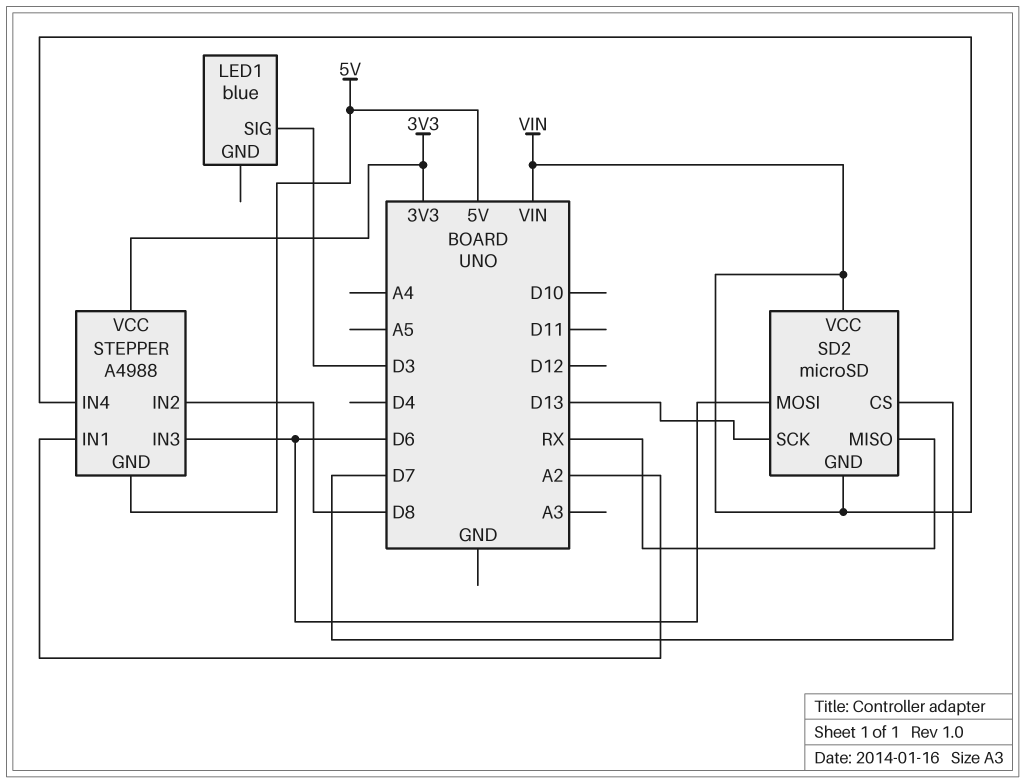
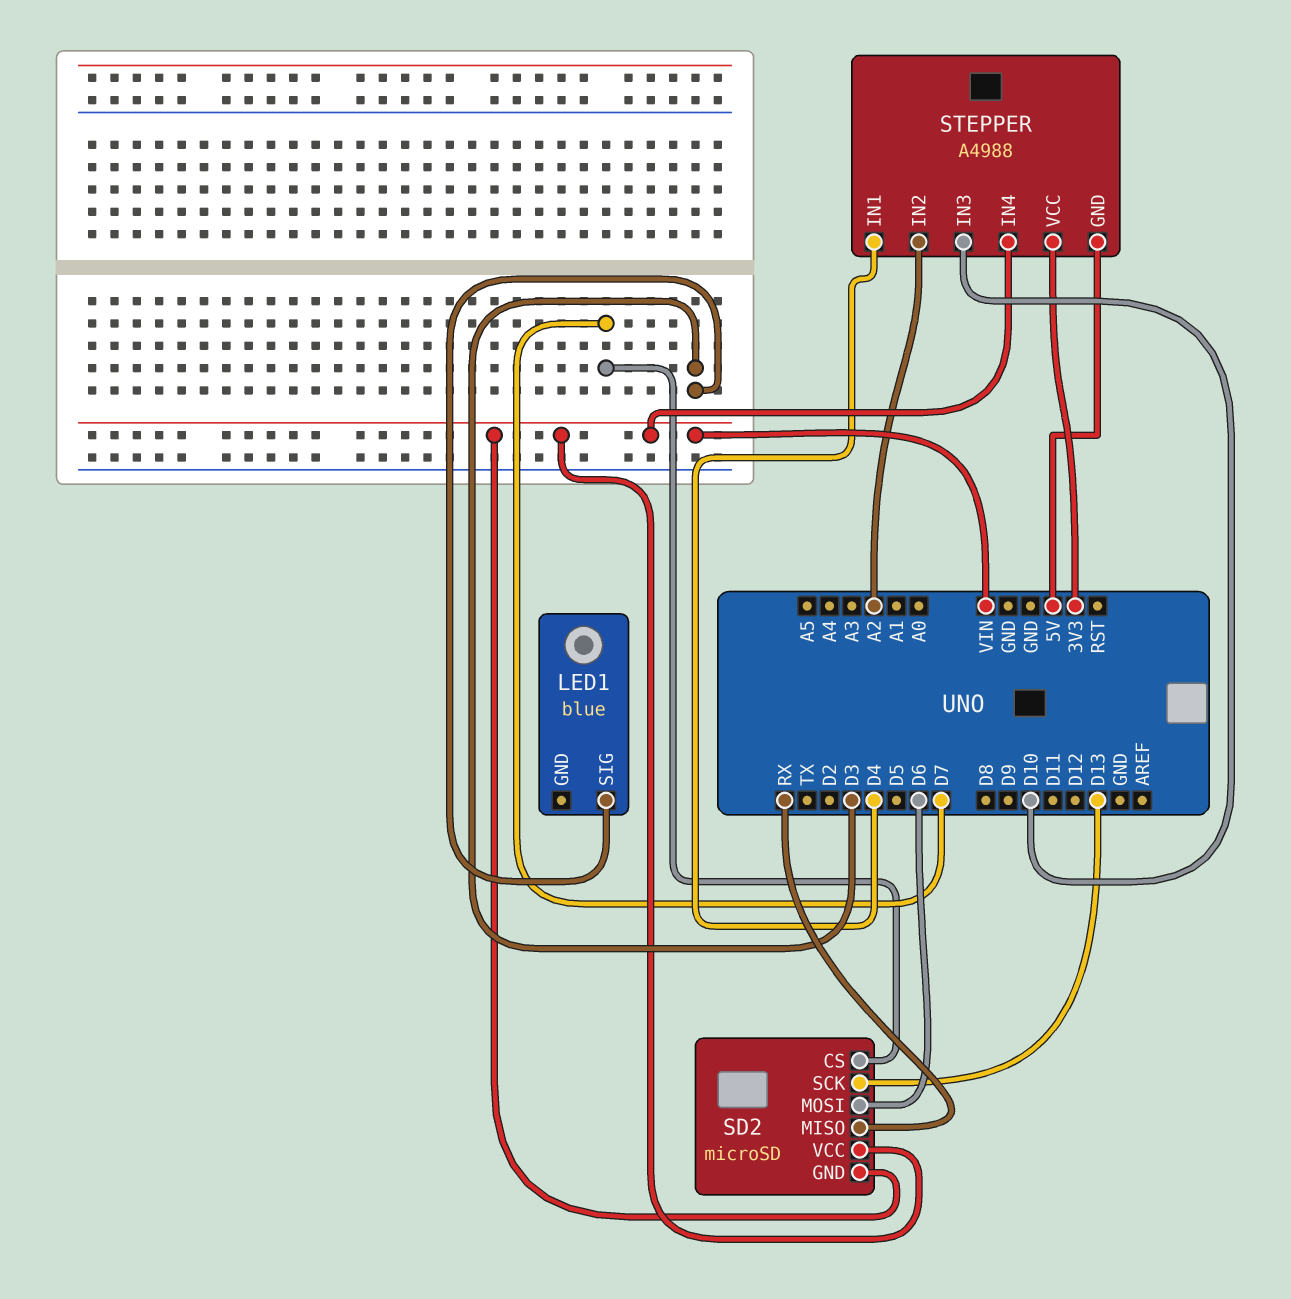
STEPPER pin IN1: A2 -> D4
STEPPER pin IN2: D8 -> A2
STEPPER pin IN3: D6 -> D10

